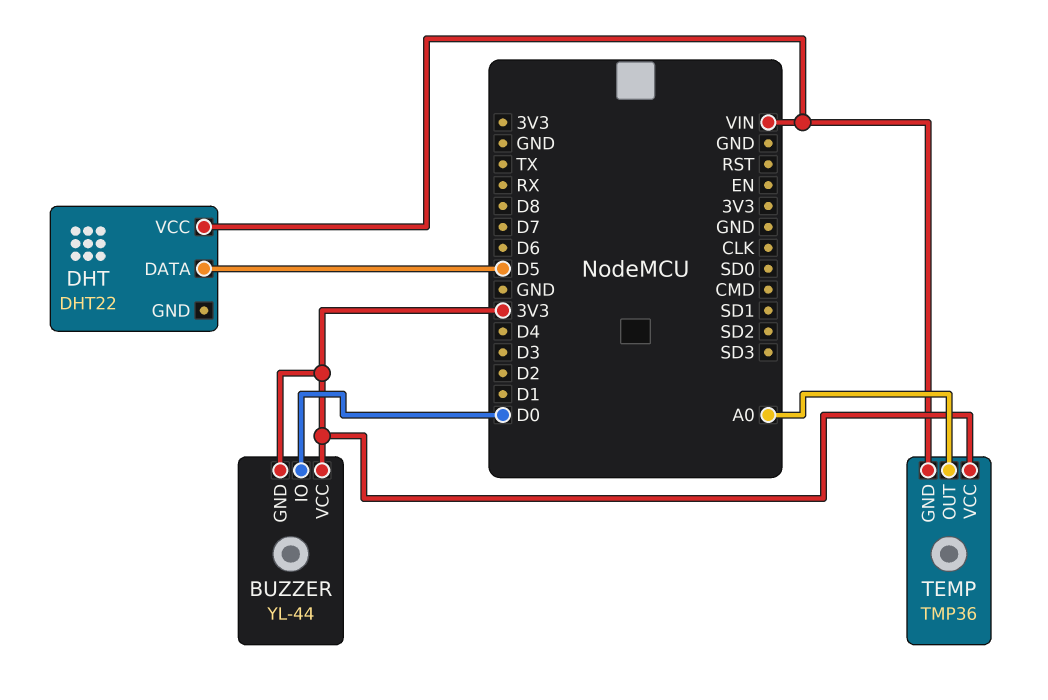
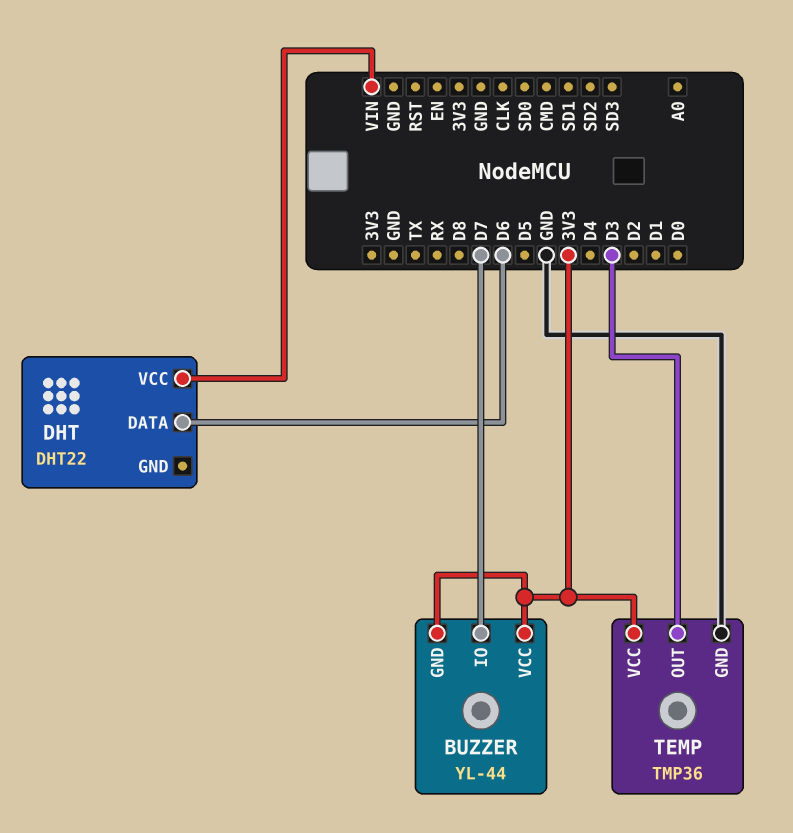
BUZZER pin IO: D0 -> D7
DHT pin DATA: D5 -> D6
TEMP pin GND: VIN -> GND
TEMP pin OUT: A0 -> D3

